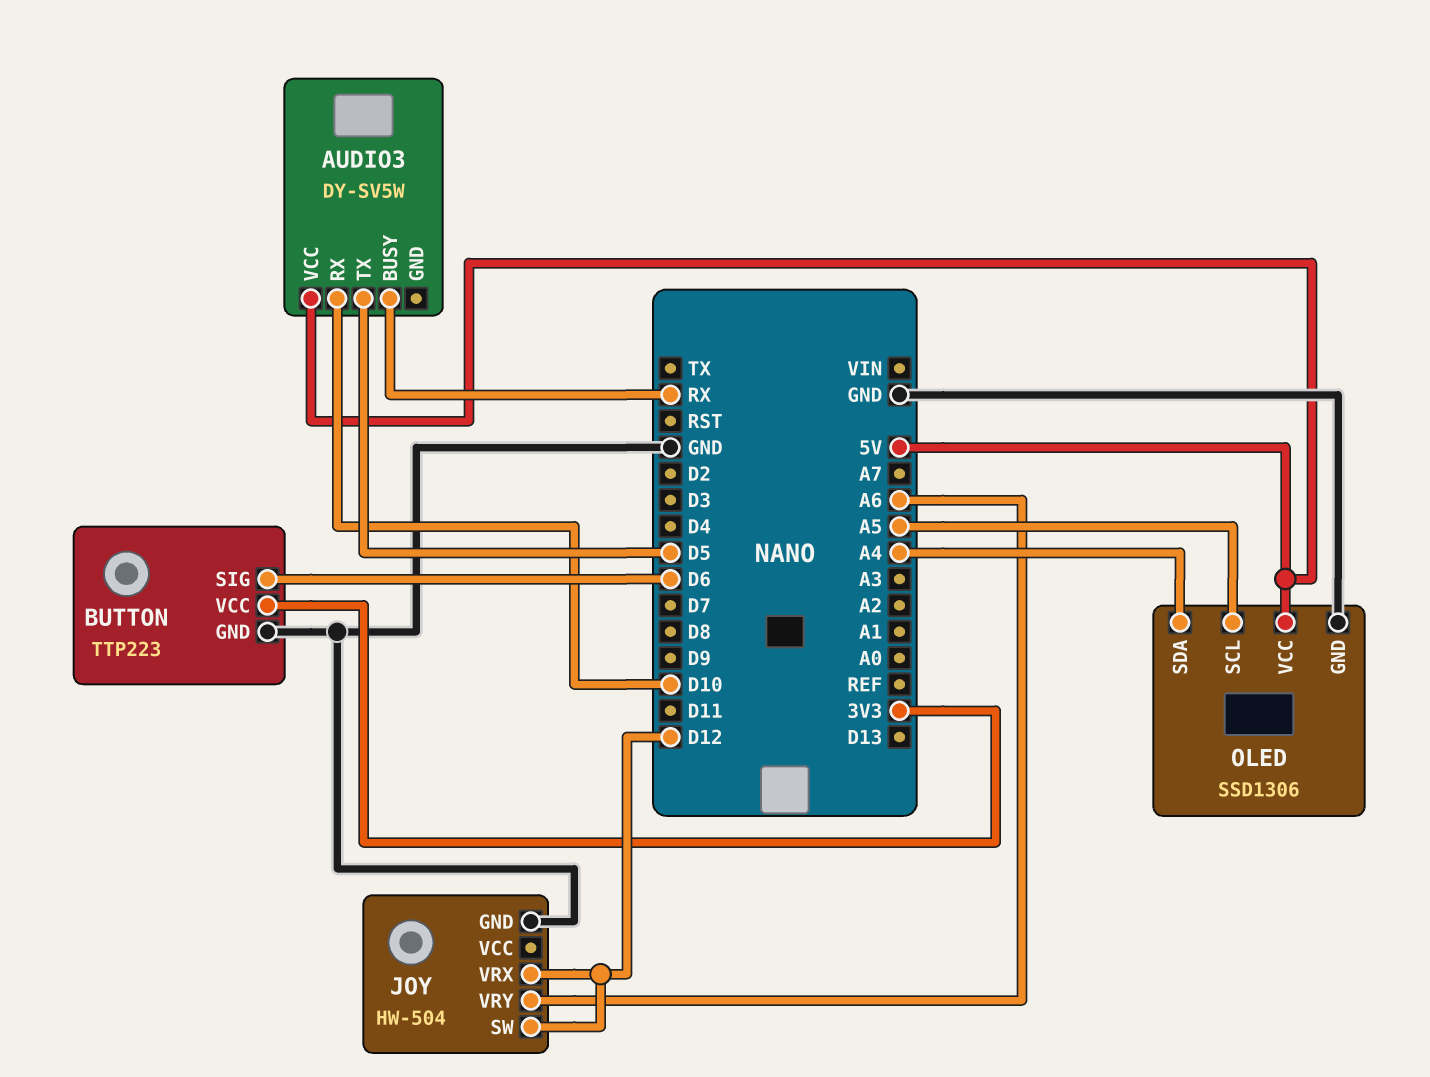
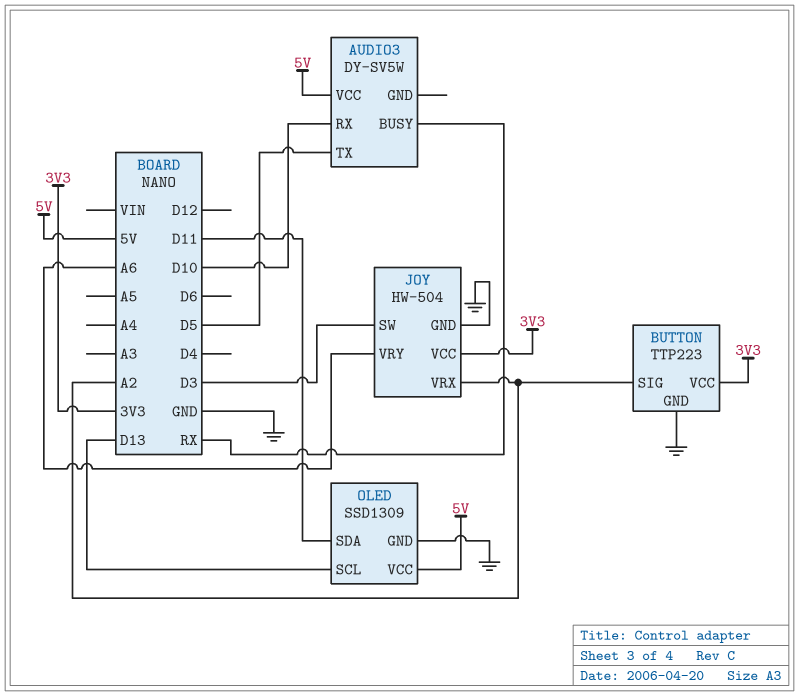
BUTTON pin SIG: D6 -> A2
JOY pin SW: D12 -> D3
JOY pin VCC: none -> 3V3
JOY pin VRX: D12 -> A2
OLED: SSD1306 -> SSD1309
OLED pin SCL: A5 -> D13
OLED pin SDA: A4 -> D11

